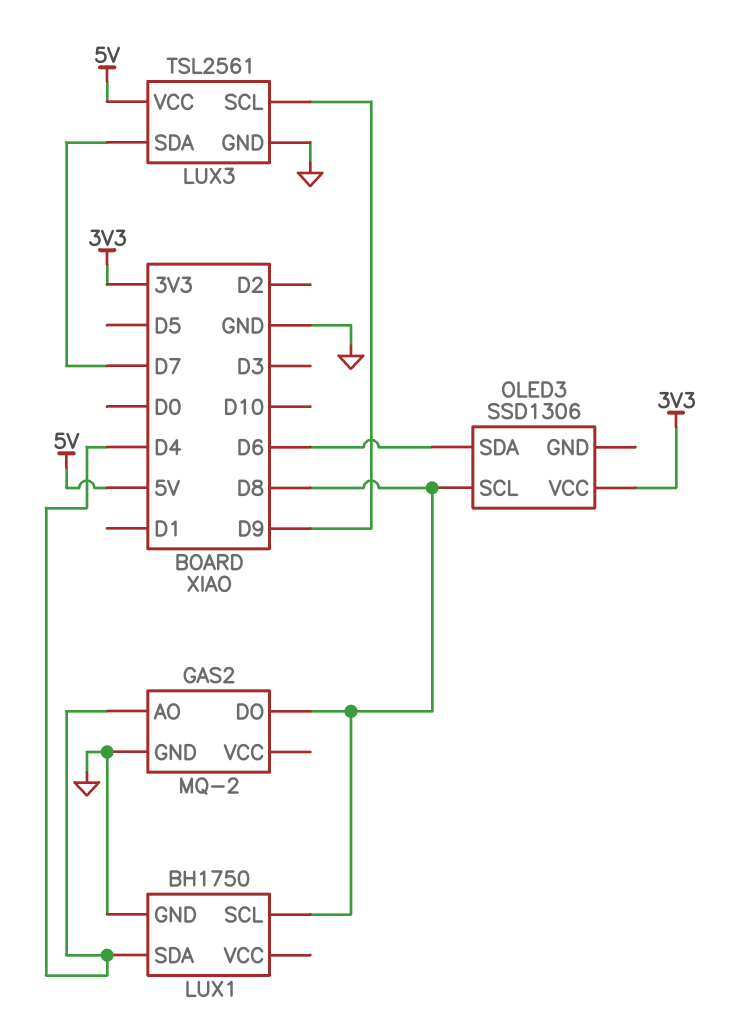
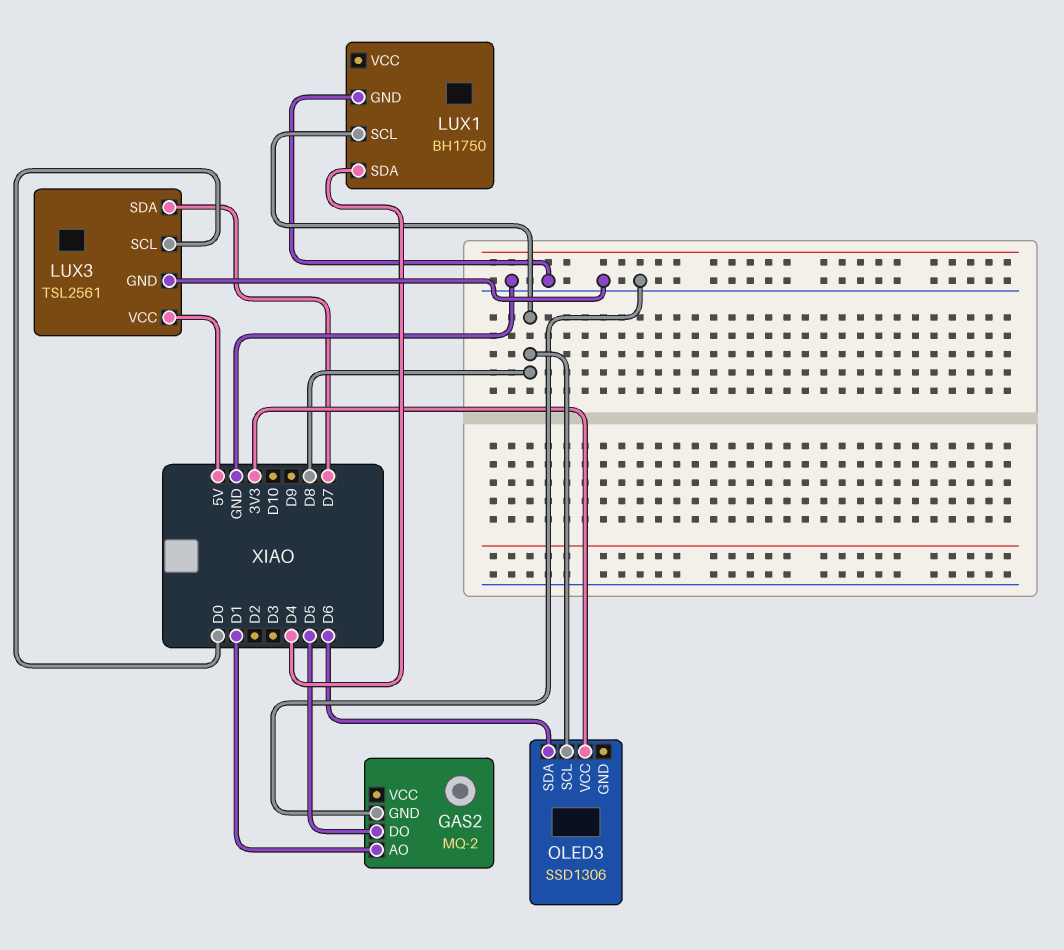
GAS2 pin AO: D4 -> D1
GAS2 pin DO: D8 -> D5
LUX3 pin SCL: D9 -> D0

